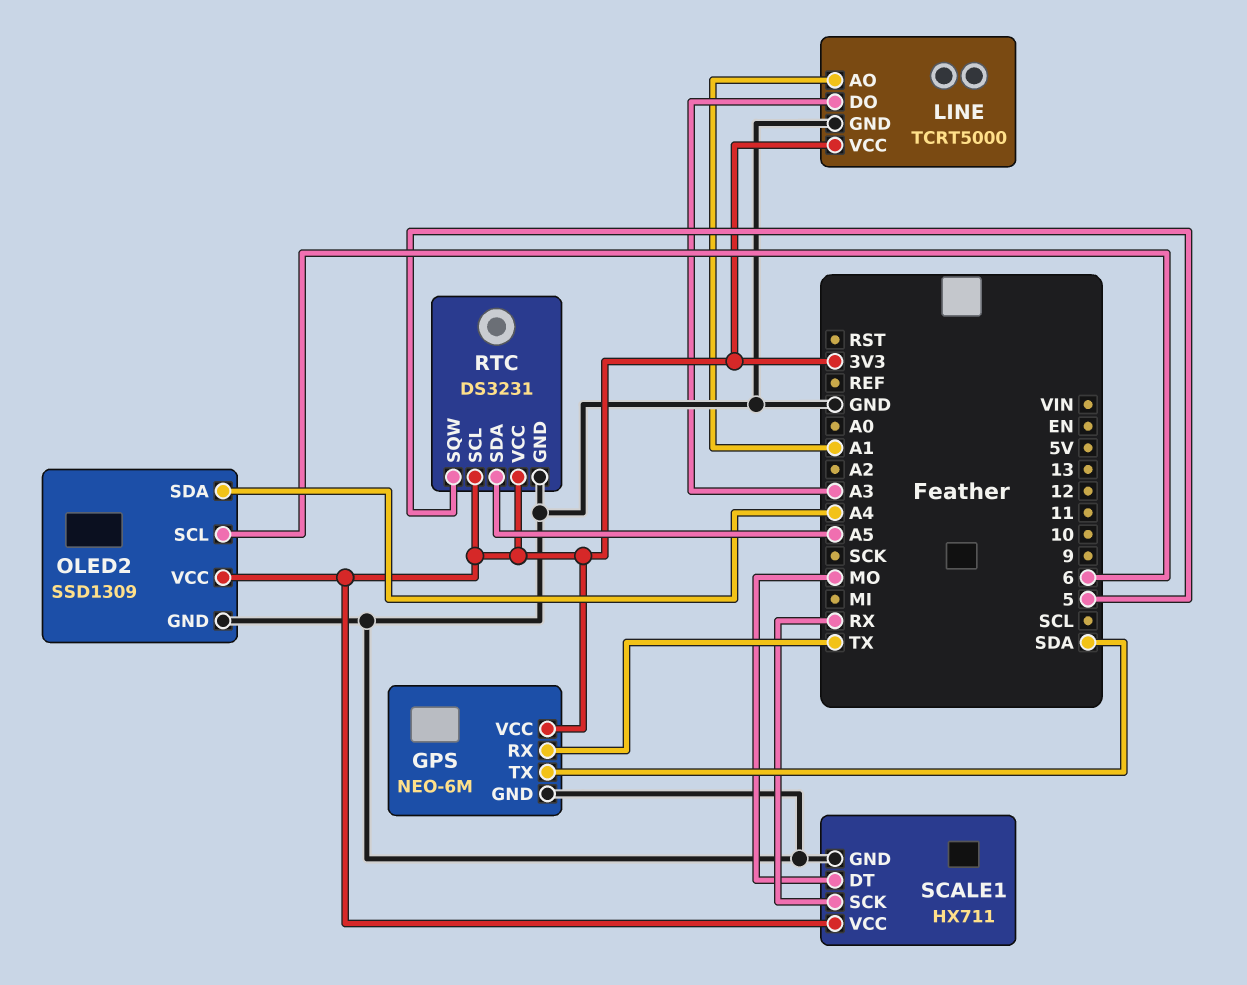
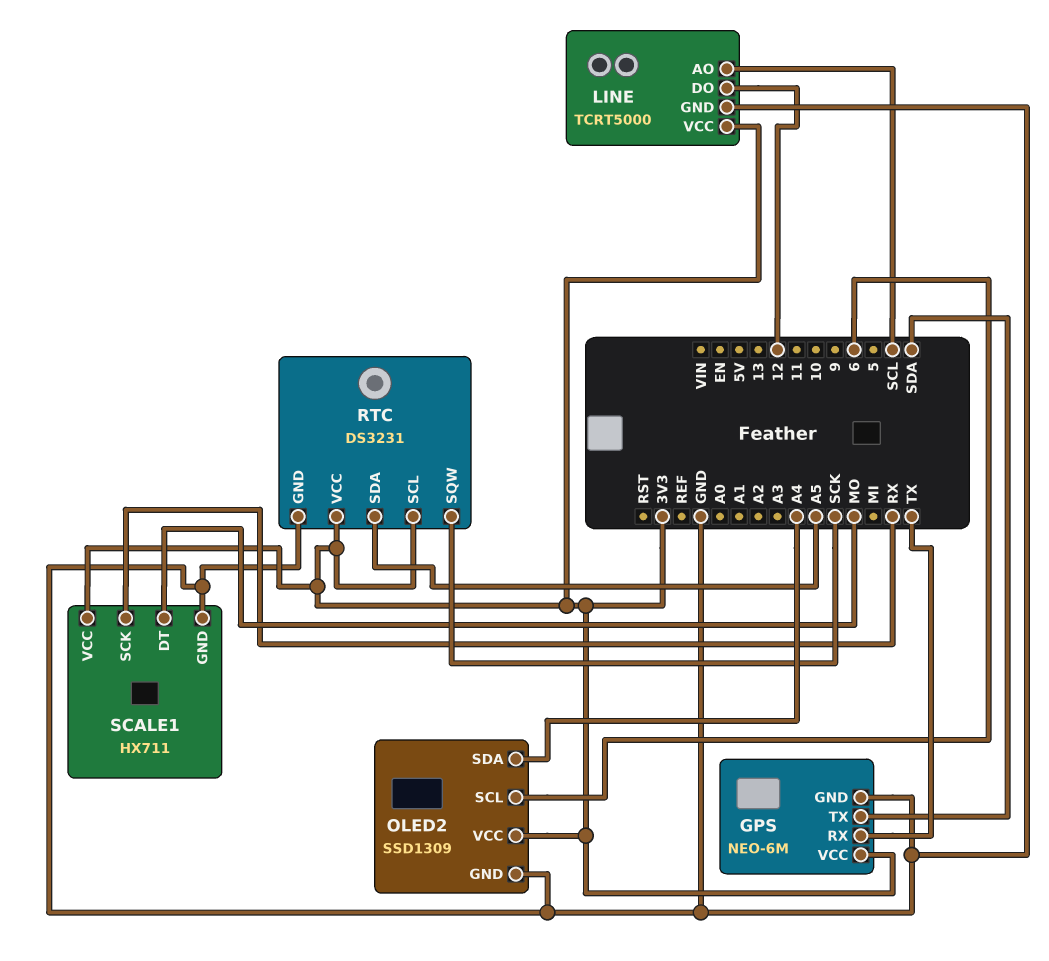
LINE pin AO: A1 -> SCL
LINE pin DO: A3 -> 12
RTC pin SQW: 5 -> SCK

